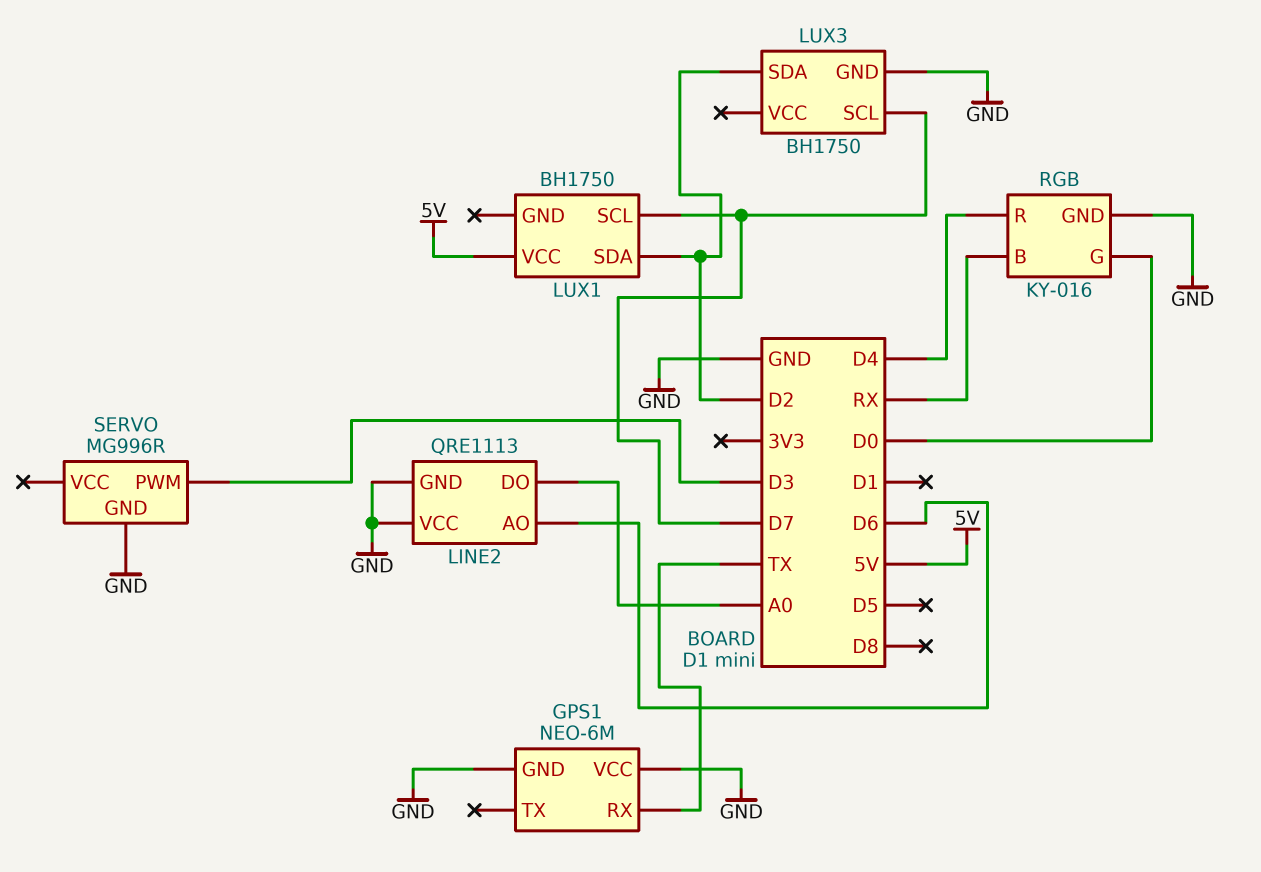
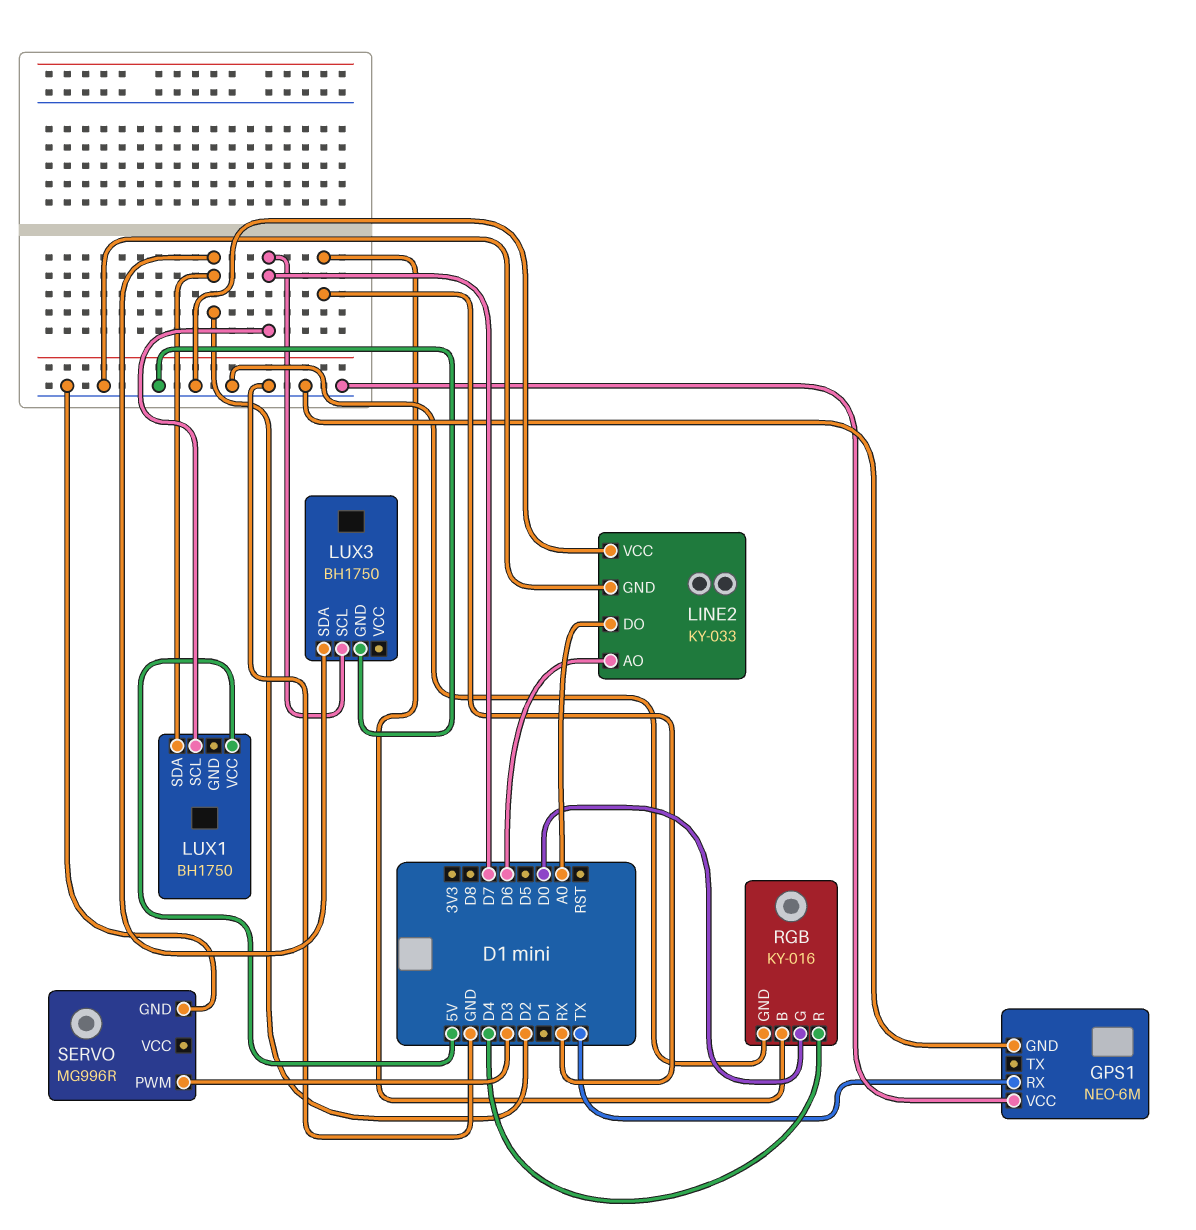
LINE2: QRE1113 -> KY-033

